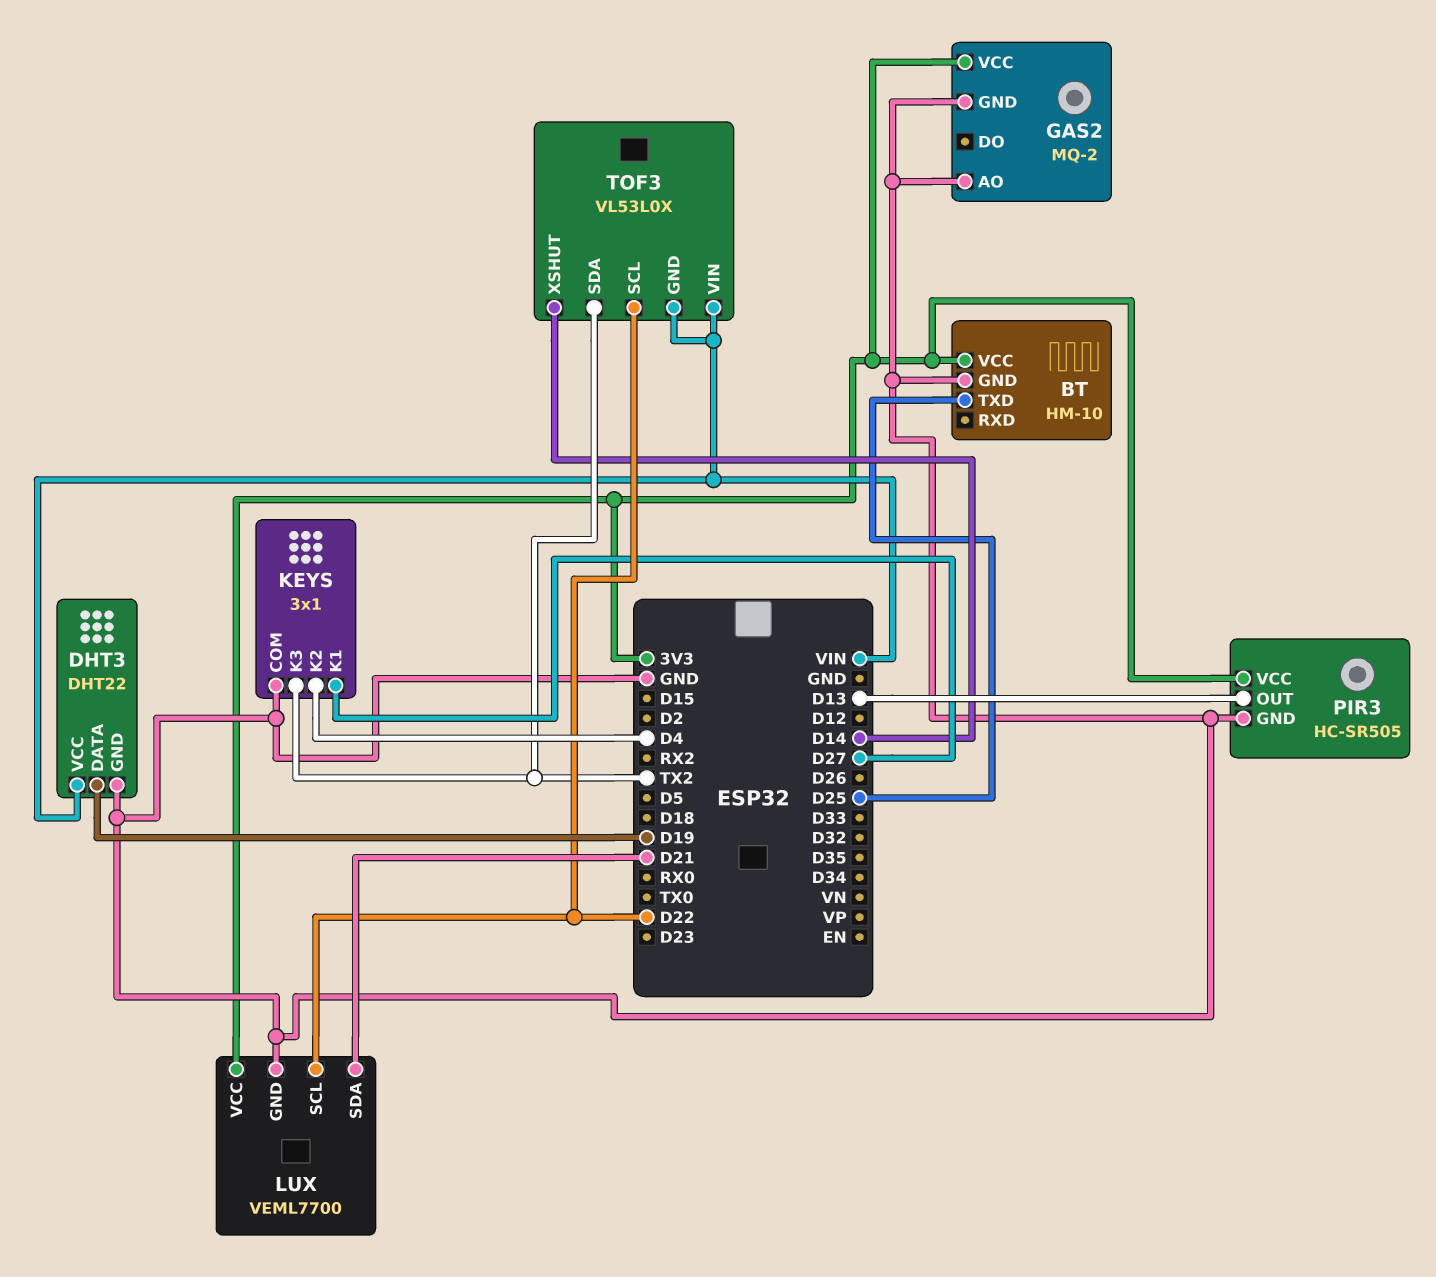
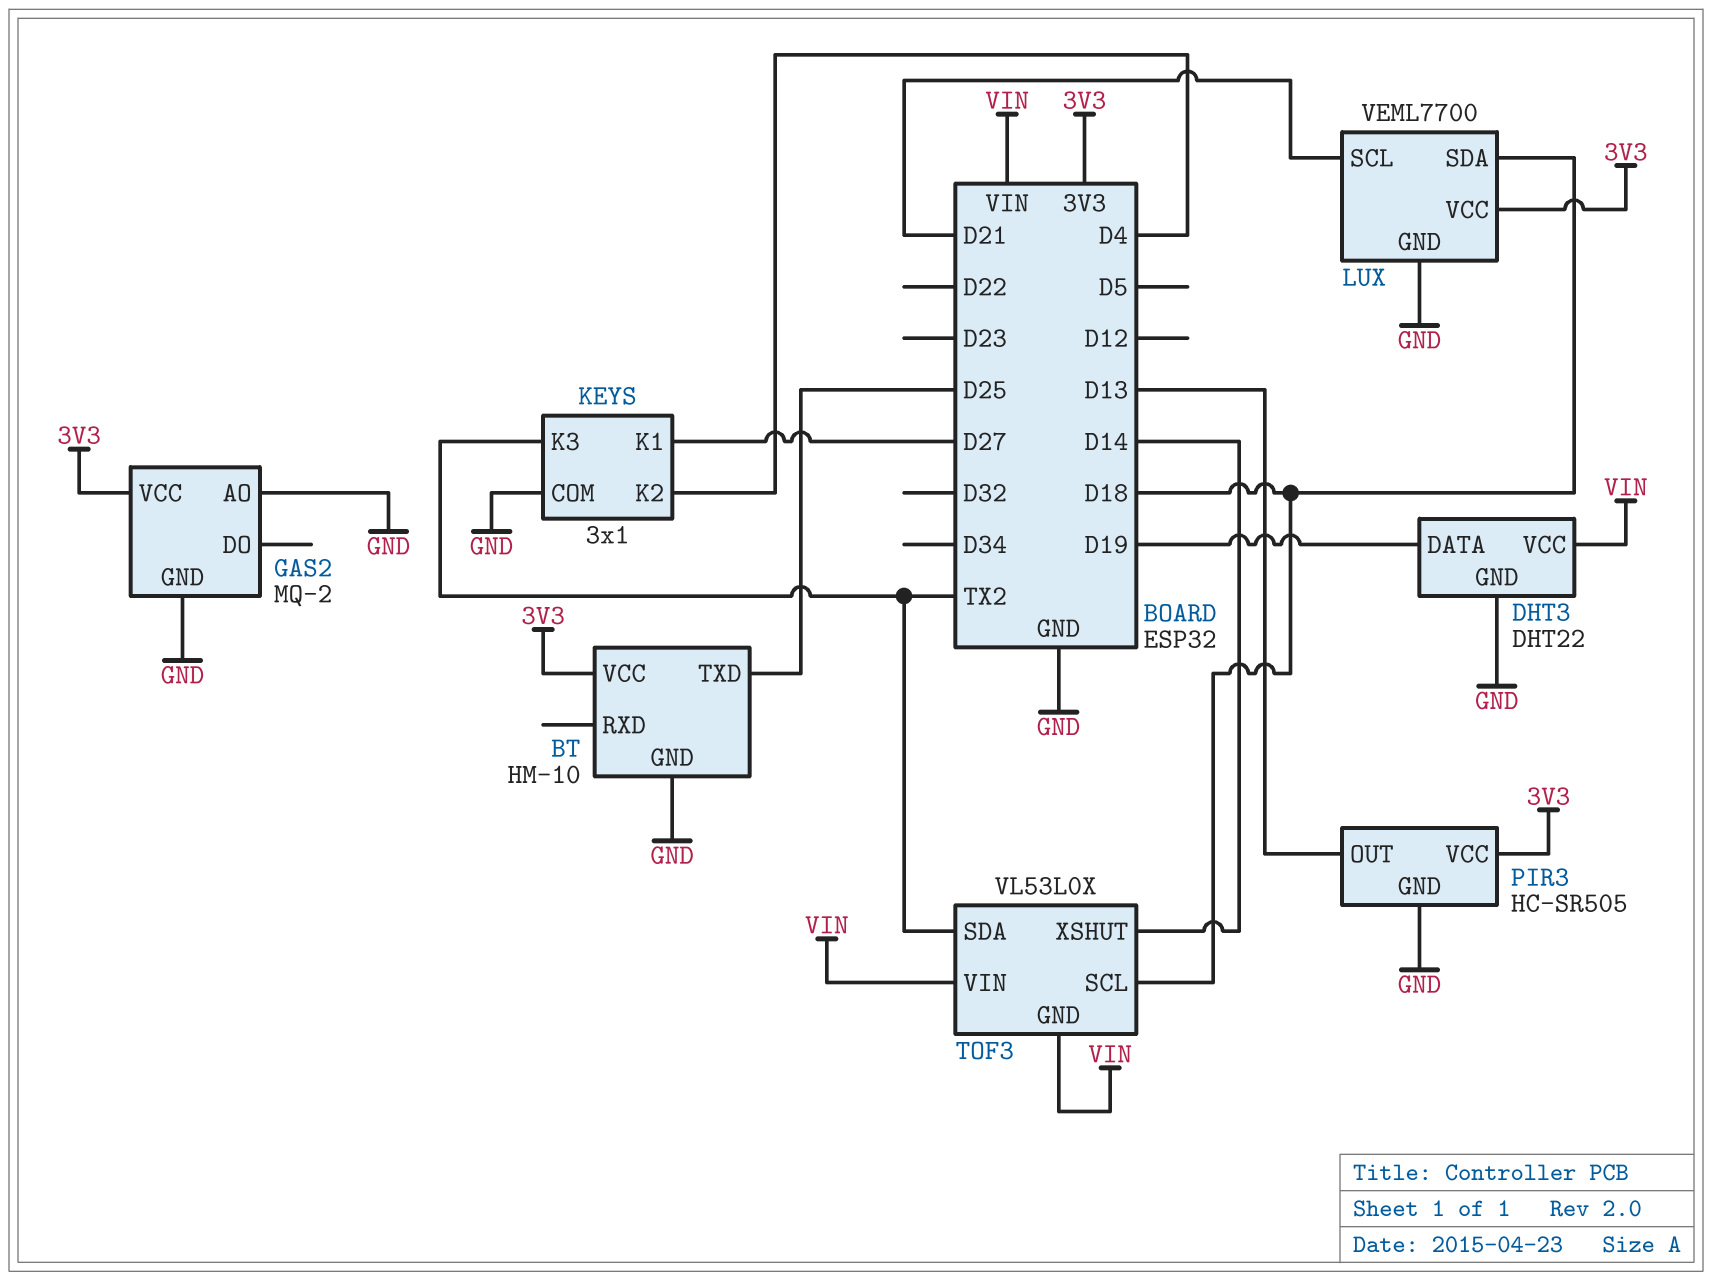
LUX pin SCL: D22 -> D21
LUX pin SDA: D21 -> D18
TOF3 pin SCL: D22 -> D18

